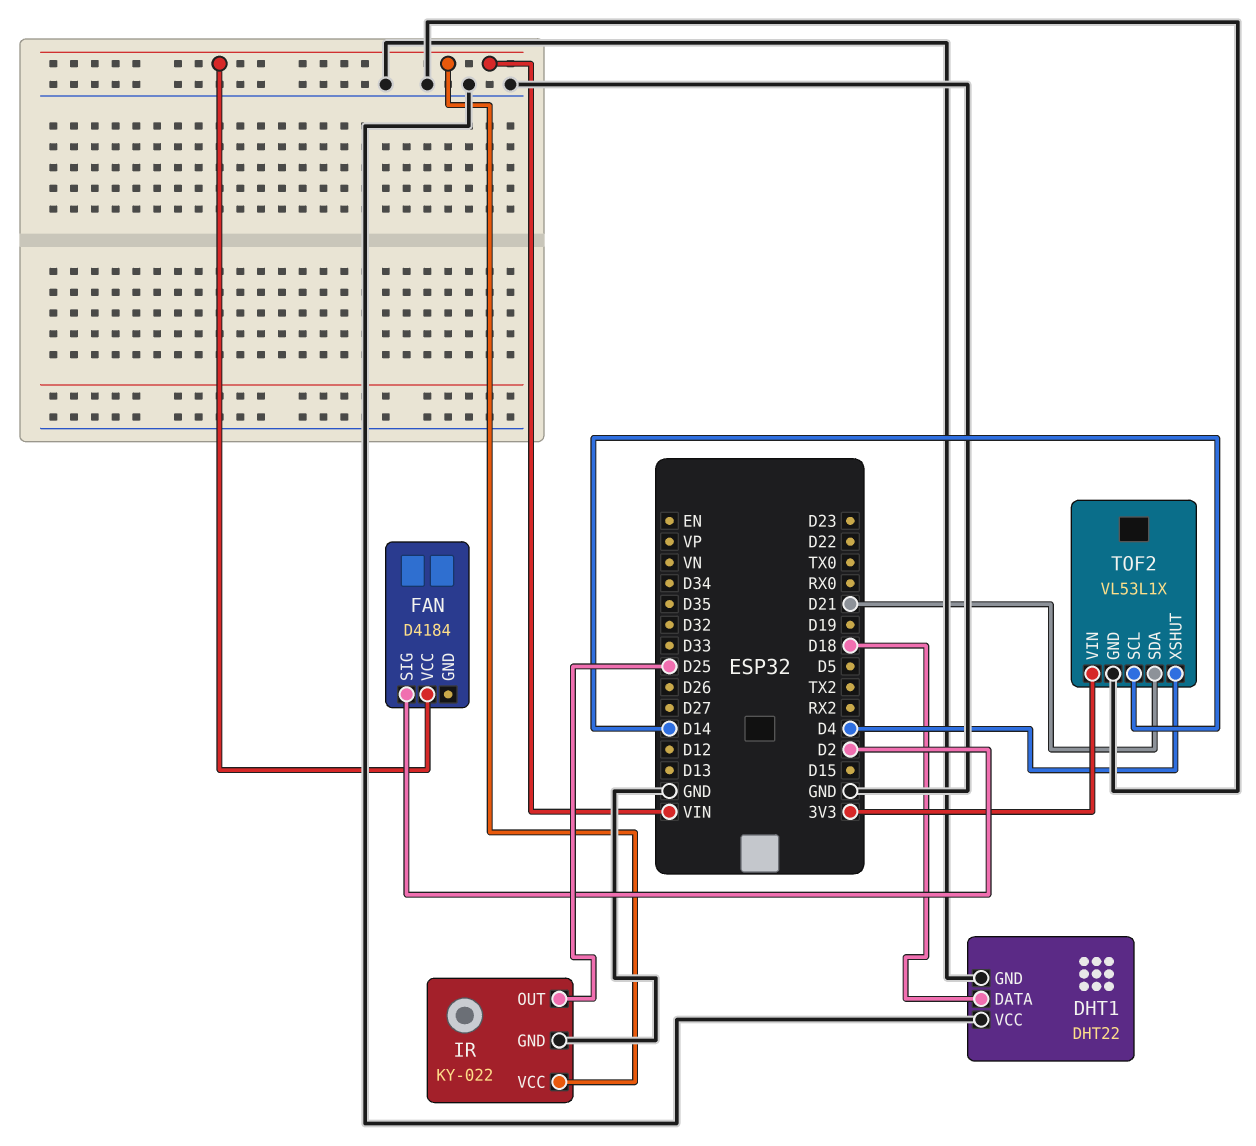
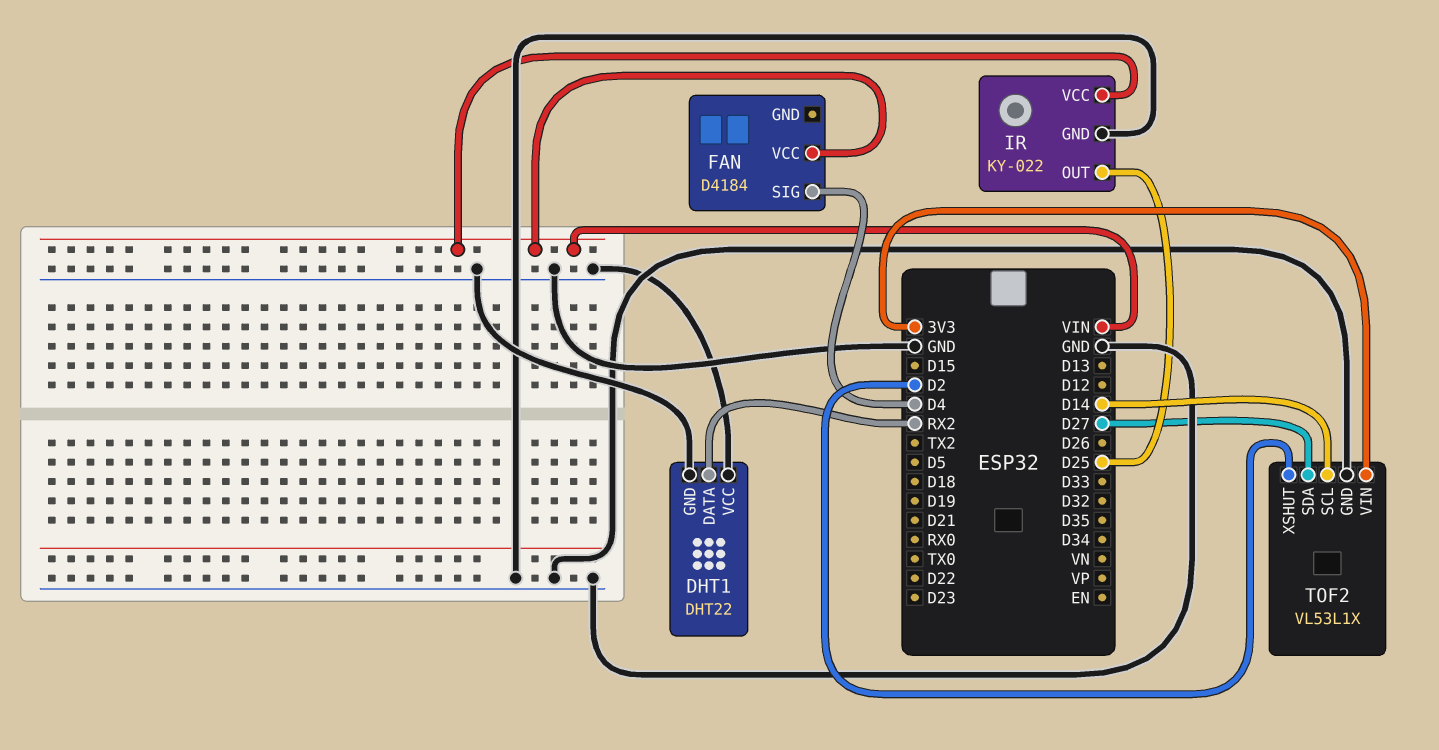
DHT1 pin DATA: D18 -> RX2
FAN pin SIG: D2 -> D4
TOF2 pin SDA: D21 -> D27
TOF2 pin XSHUT: D4 -> D2

